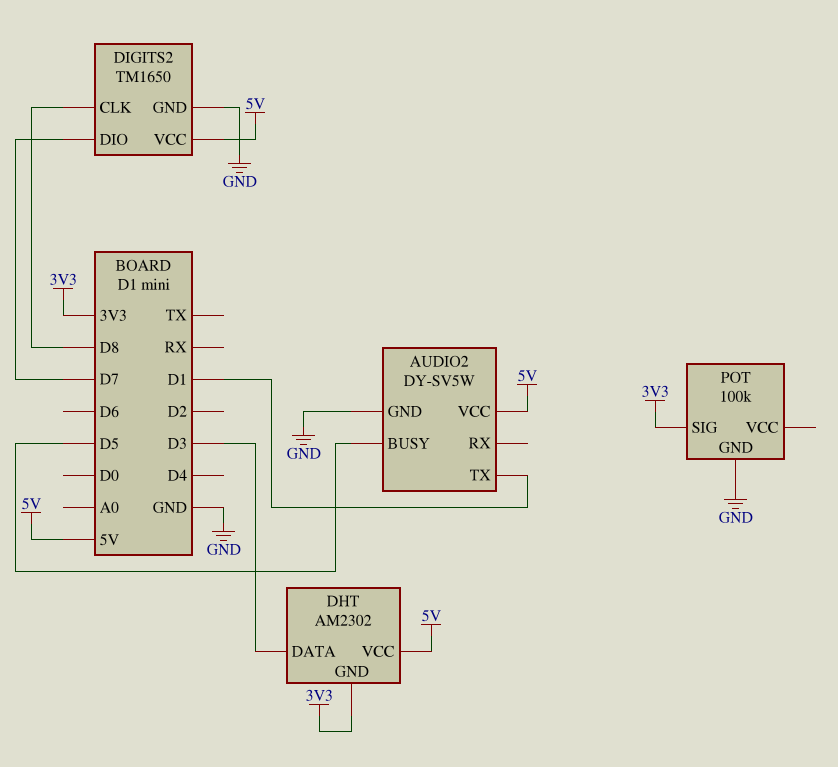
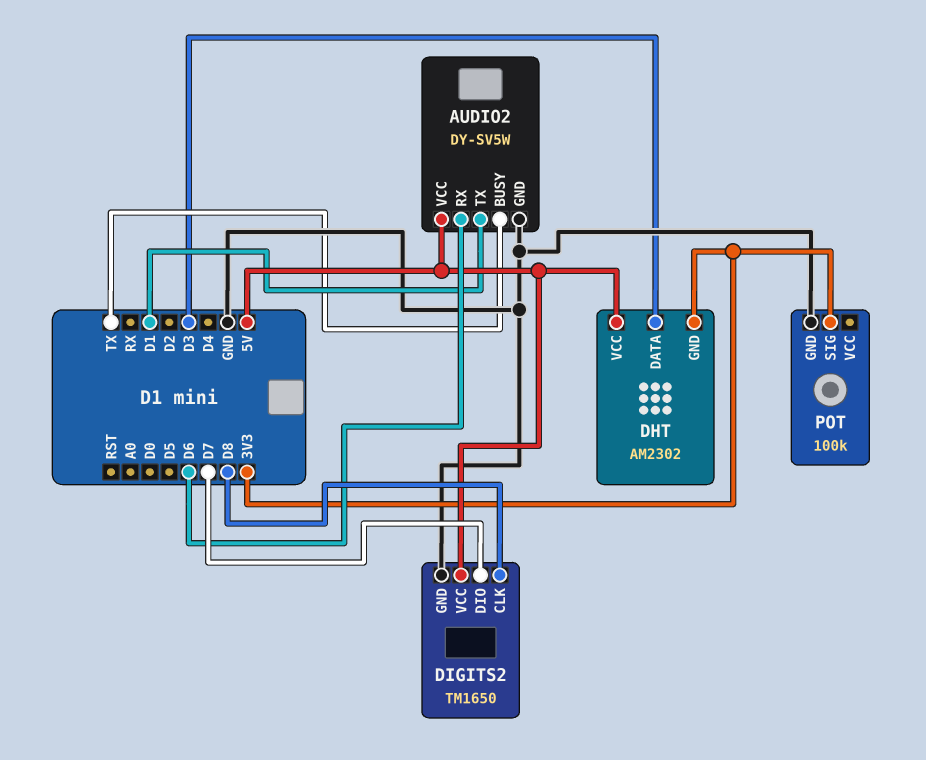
AUDIO2 pin BUSY: D5 -> TX
AUDIO2 pin RX: none -> D6

